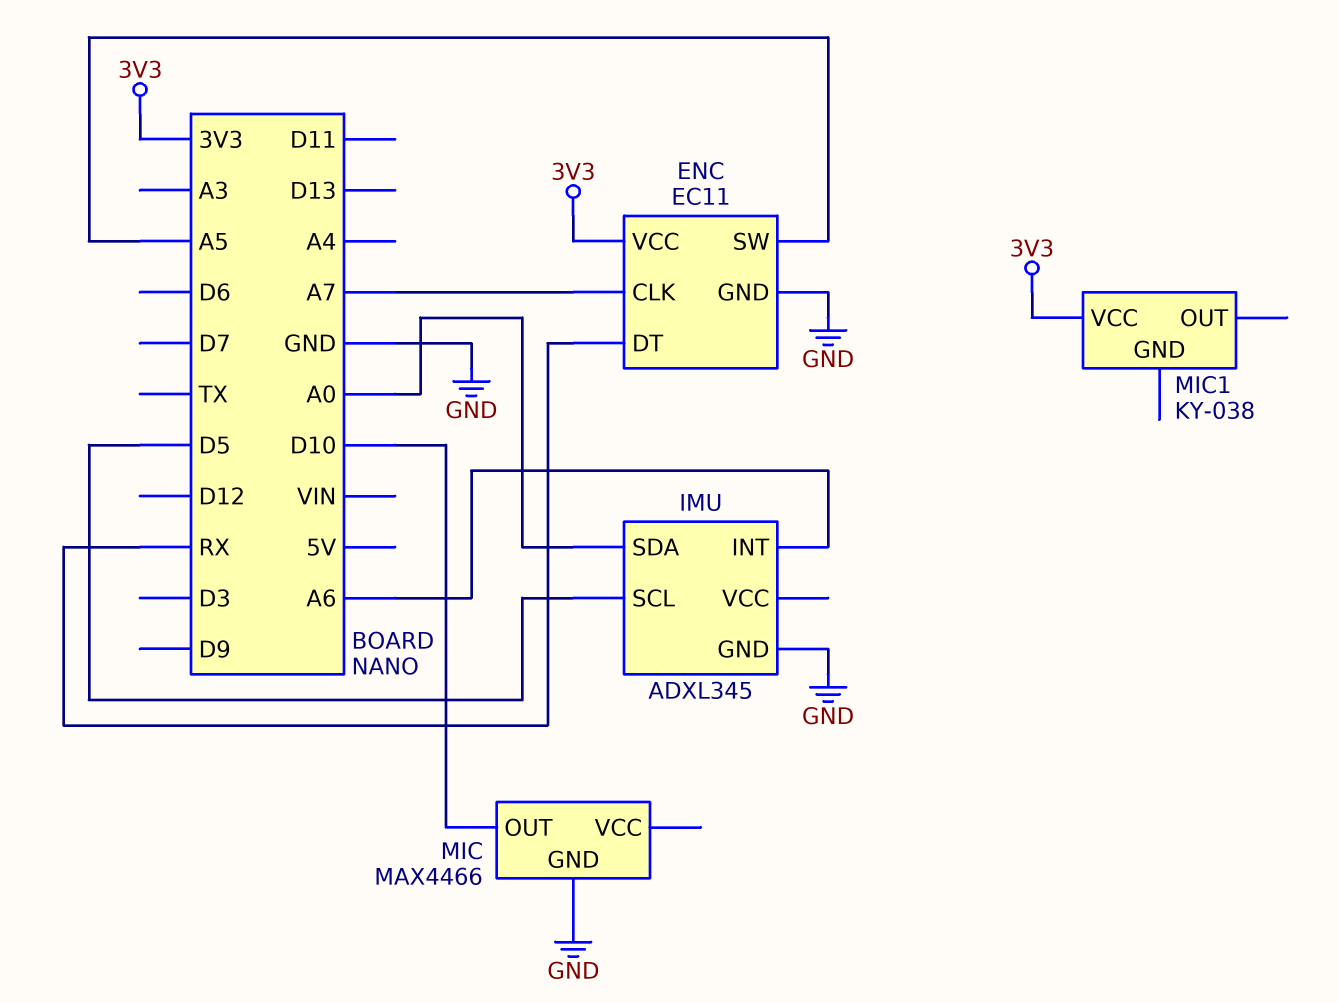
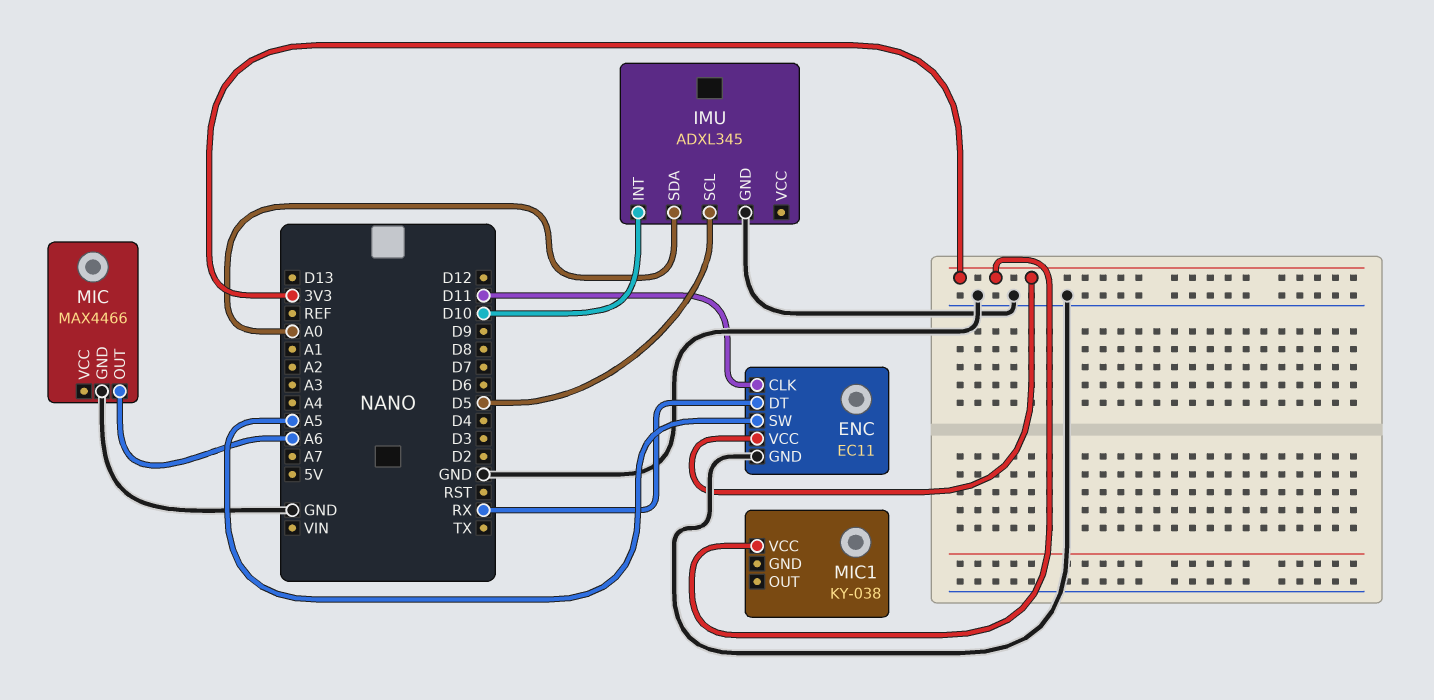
ENC pin CLK: A7 -> D11
IMU pin INT: A6 -> D10
MIC pin OUT: D10 -> A6

